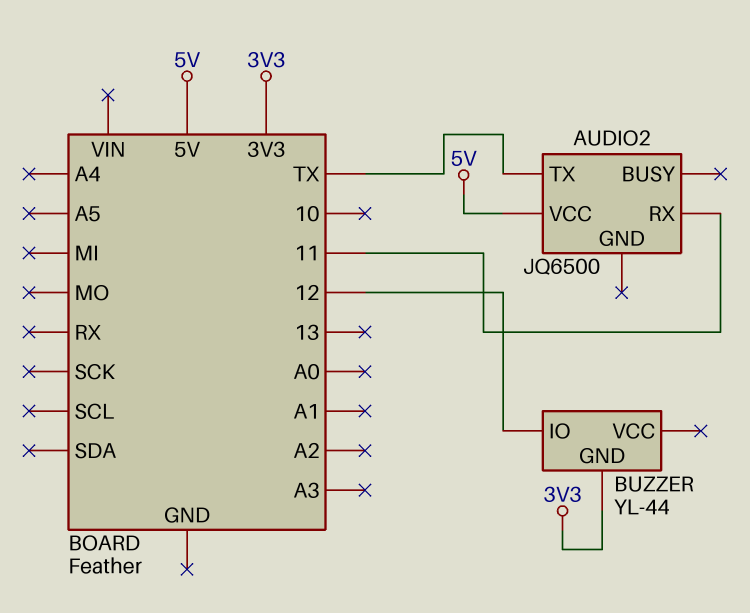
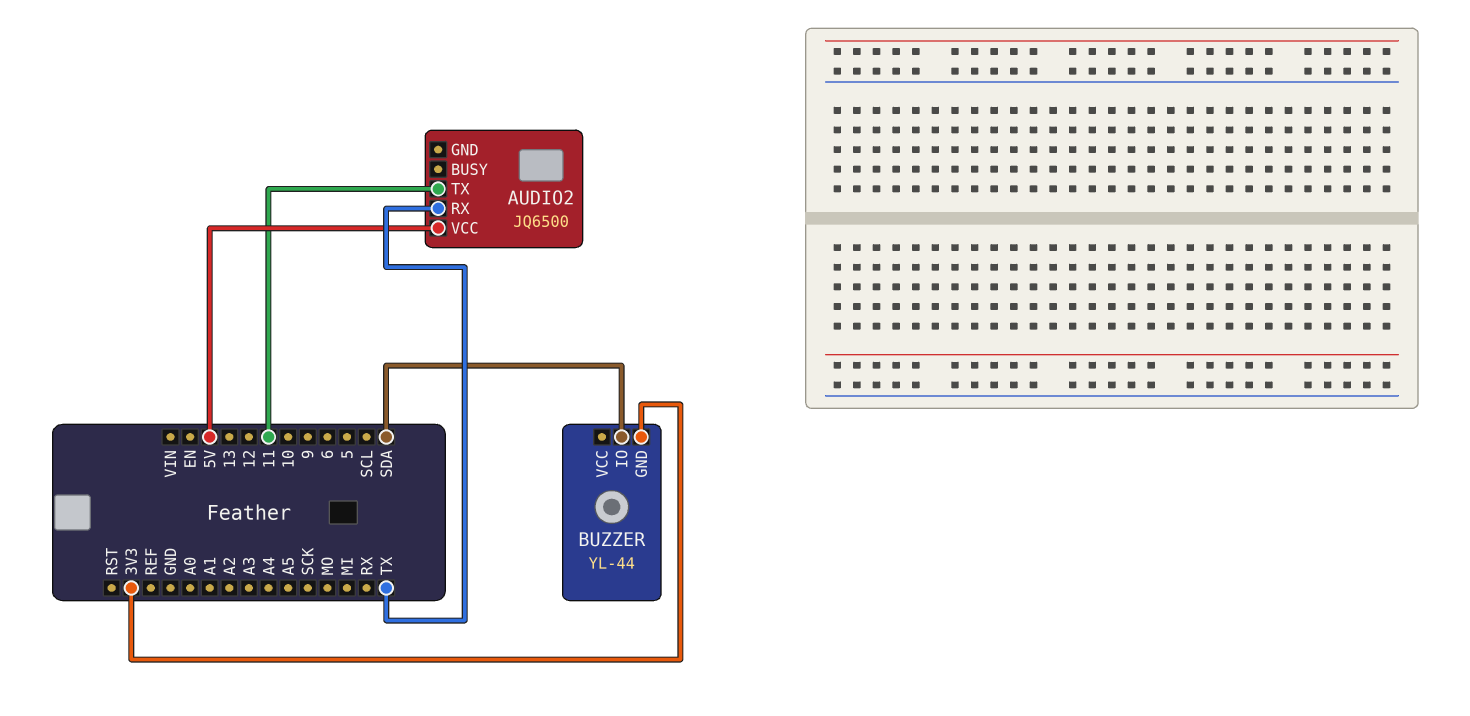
AUDIO2 pin RX: 11 -> TX
AUDIO2 pin TX: TX -> 11
BUZZER pin IO: 12 -> SDA

